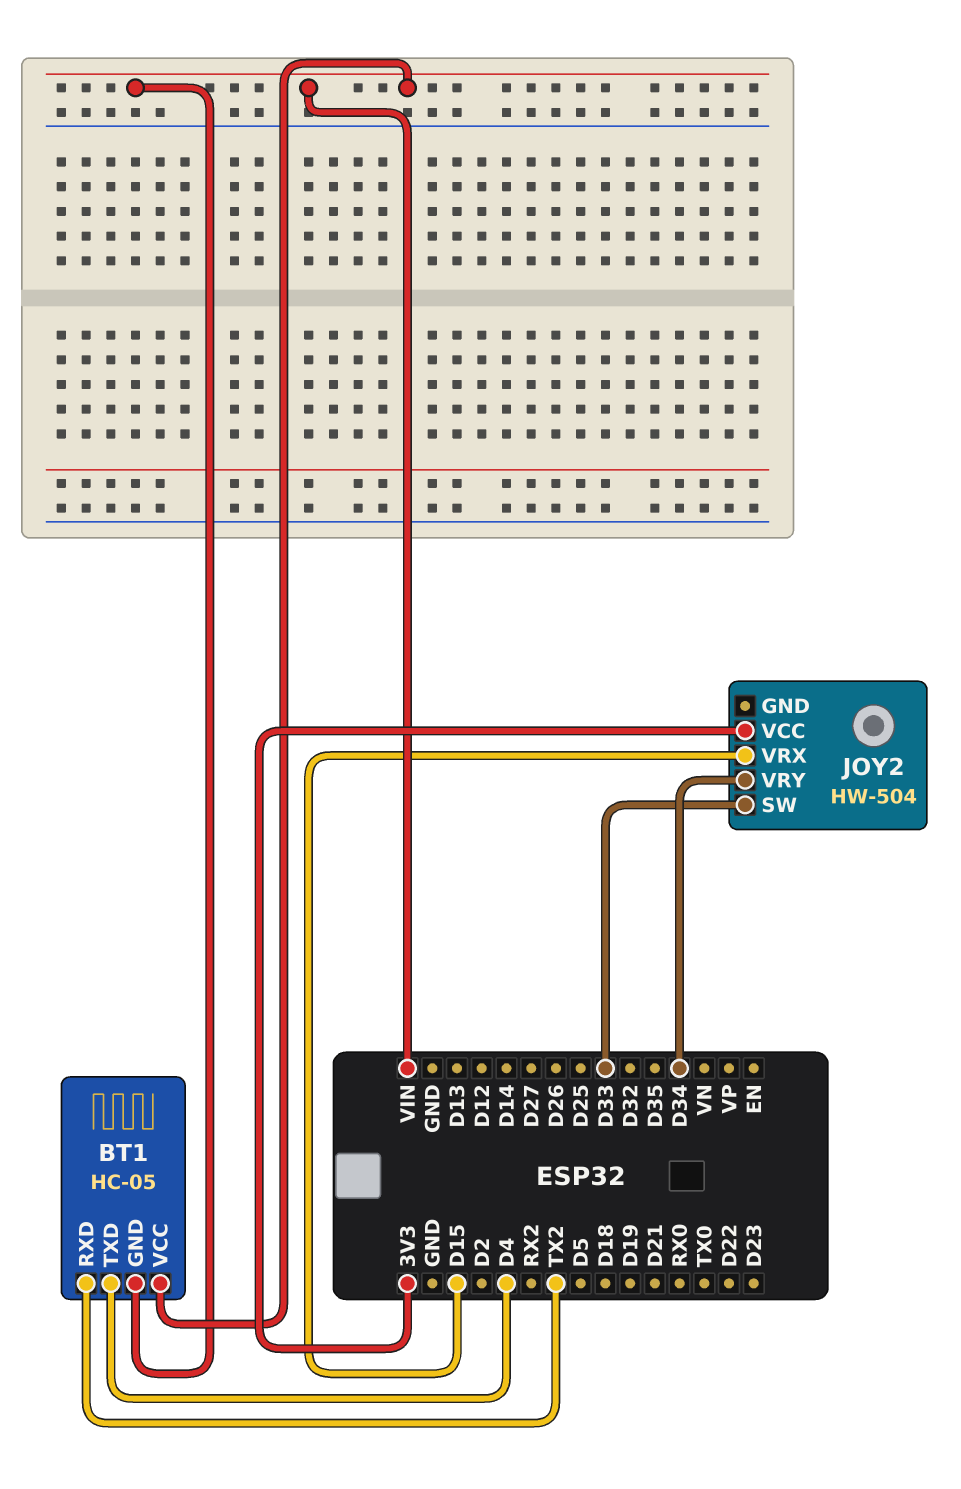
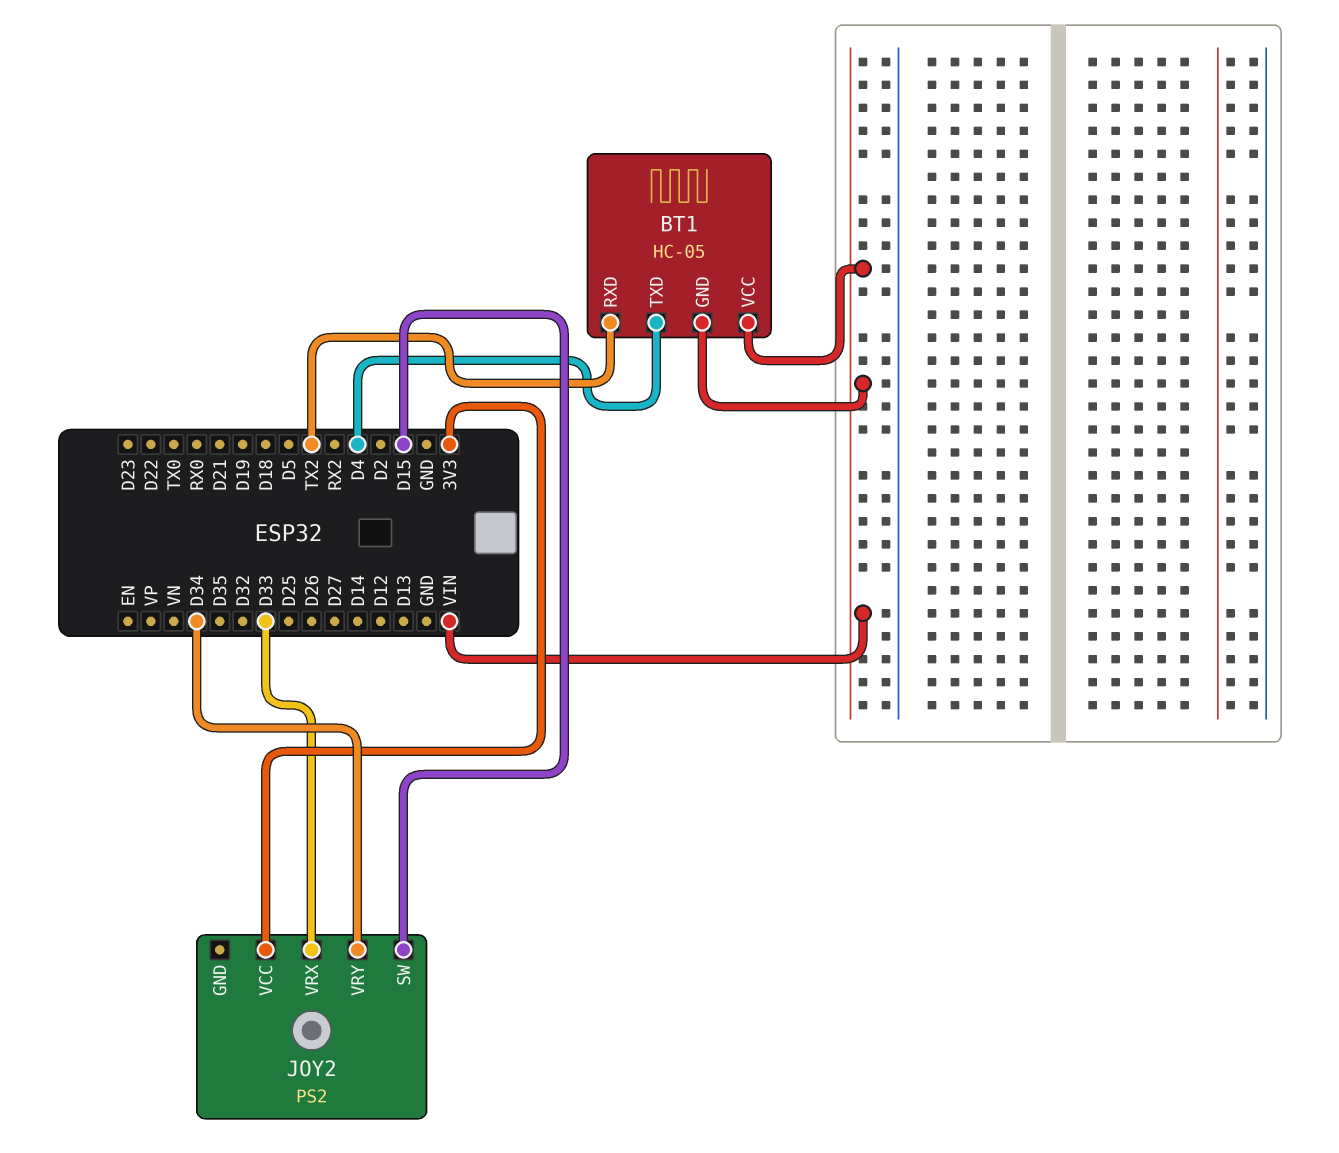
JOY2: HW-504 -> PS2
JOY2 pin SW: D33 -> D15
JOY2 pin VRX: D15 -> D33

